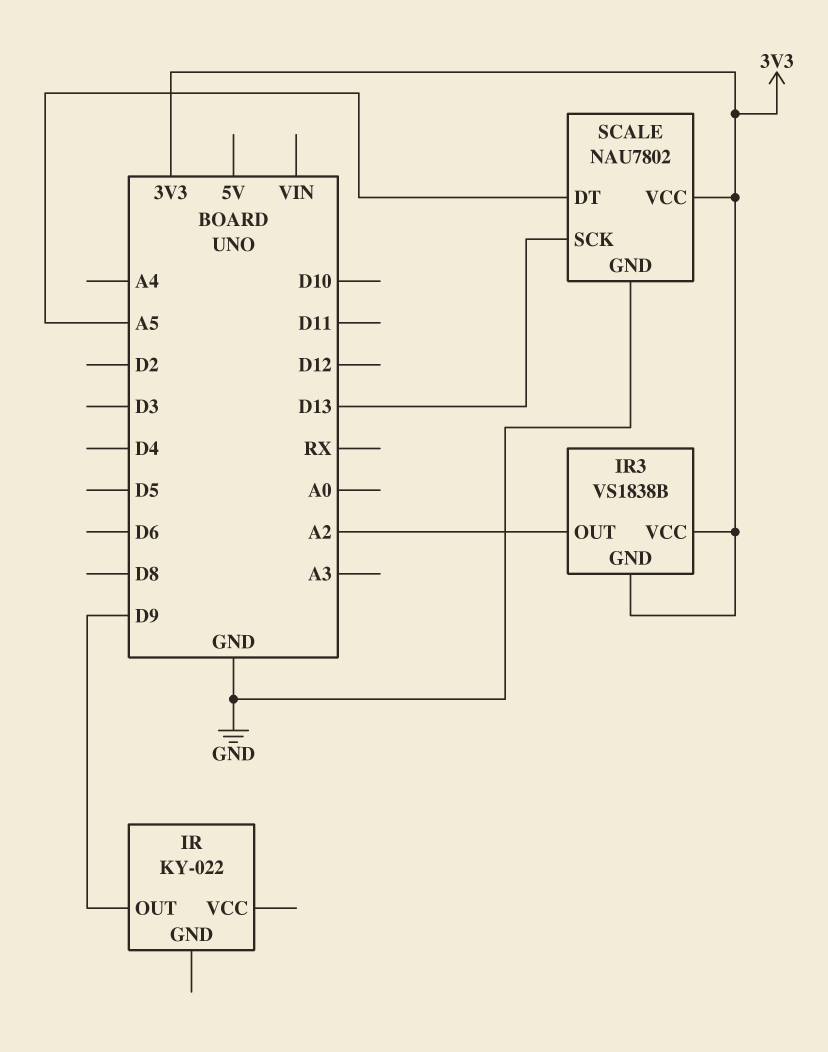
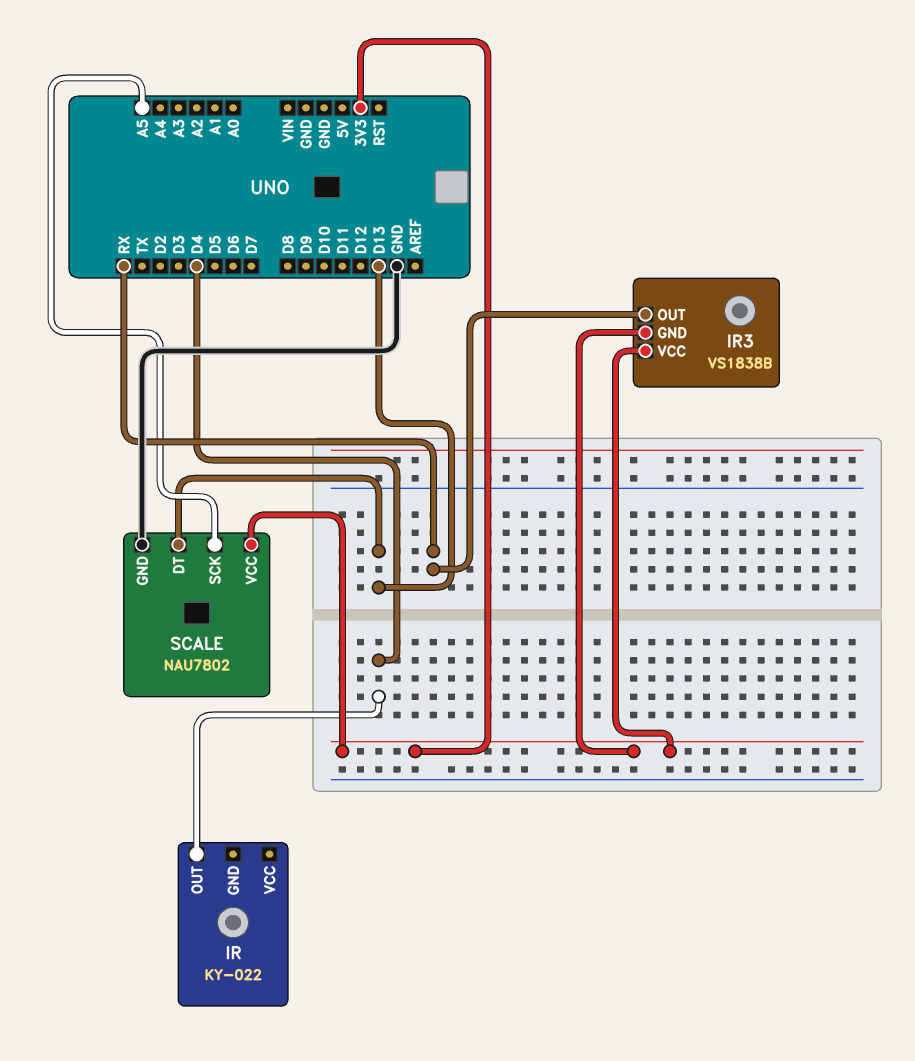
IR pin OUT: D9 -> D4
IR3 pin OUT: A2 -> RX
SCALE pin DT: A5 -> D13
SCALE pin SCK: D13 -> A5

